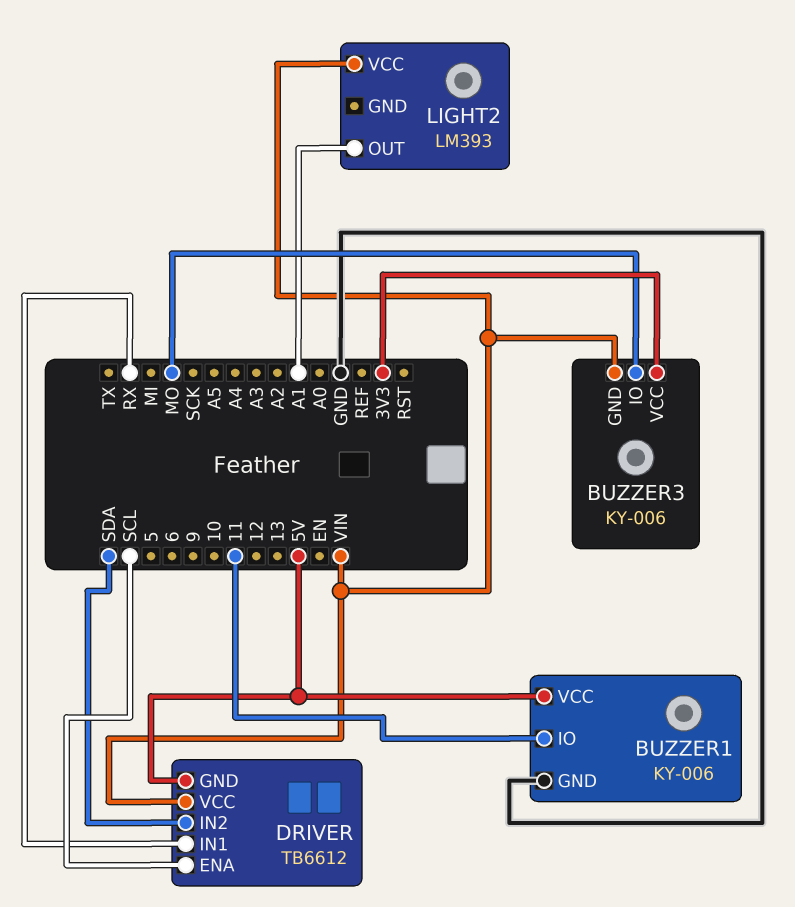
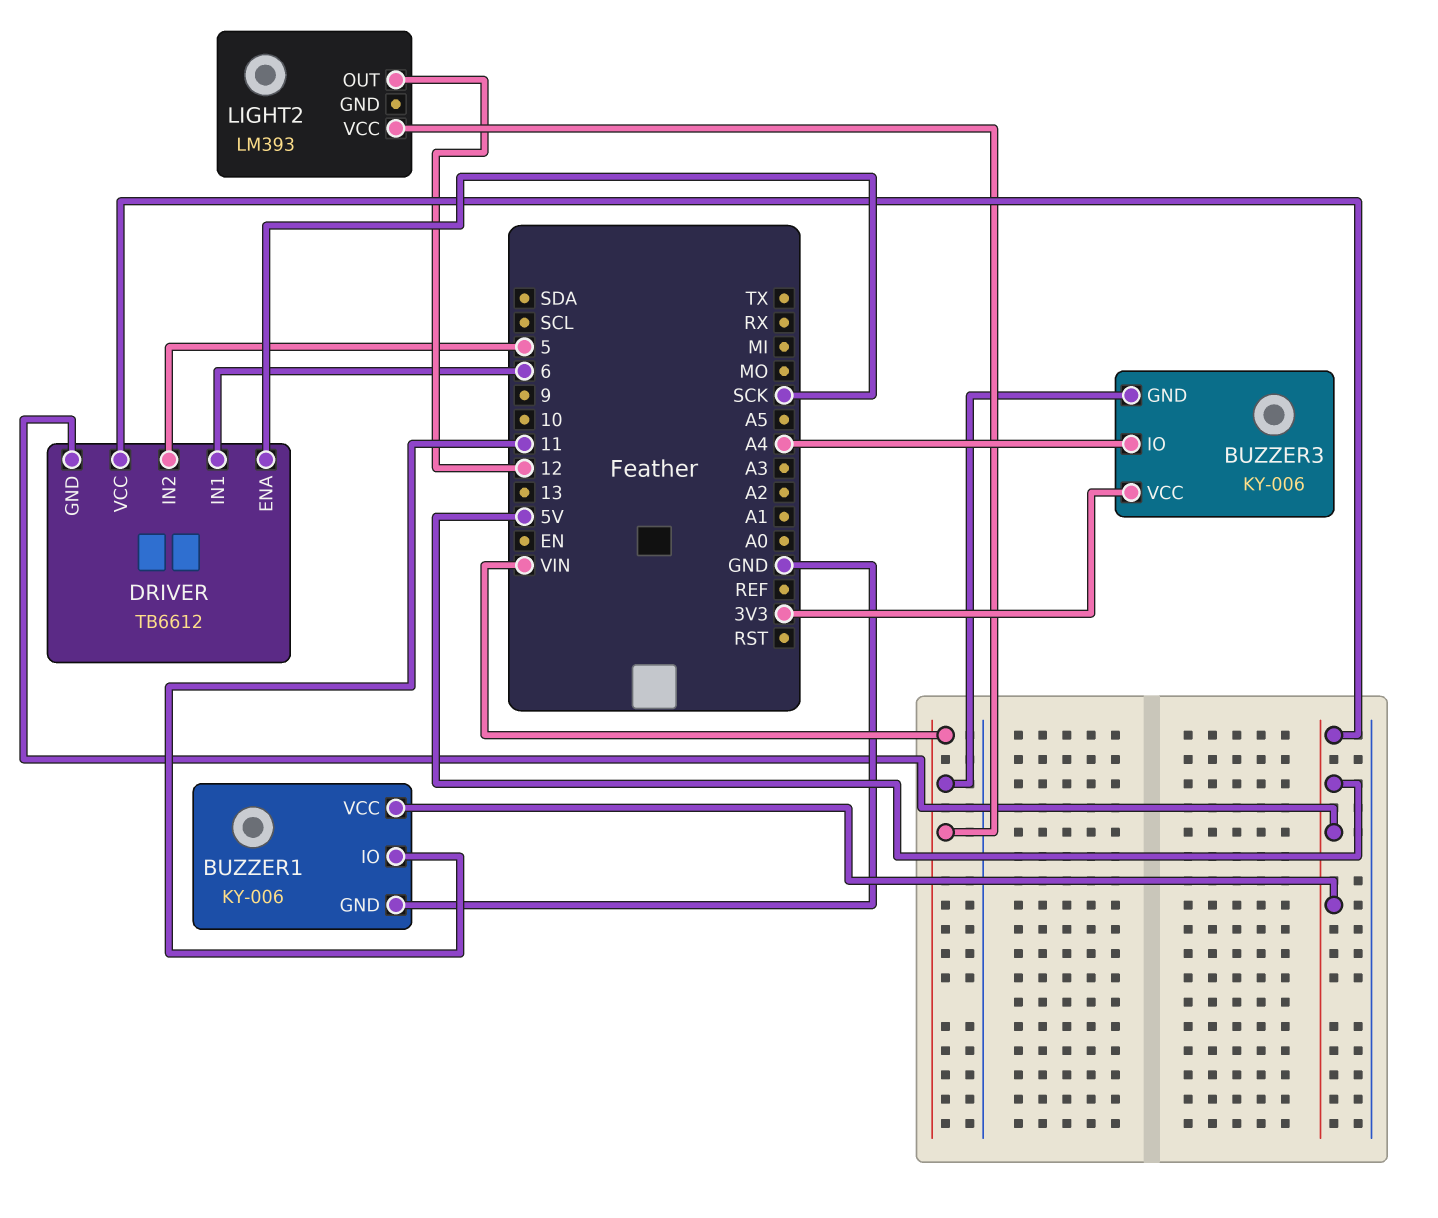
BUZZER3 pin IO: MO -> A4
DRIVER pin ENA: SCL -> SCK
DRIVER pin IN1: RX -> 6
DRIVER pin IN2: SDA -> 5
DRIVER pin VCC: VIN -> 5V
LIGHT2 pin OUT: A1 -> 12

